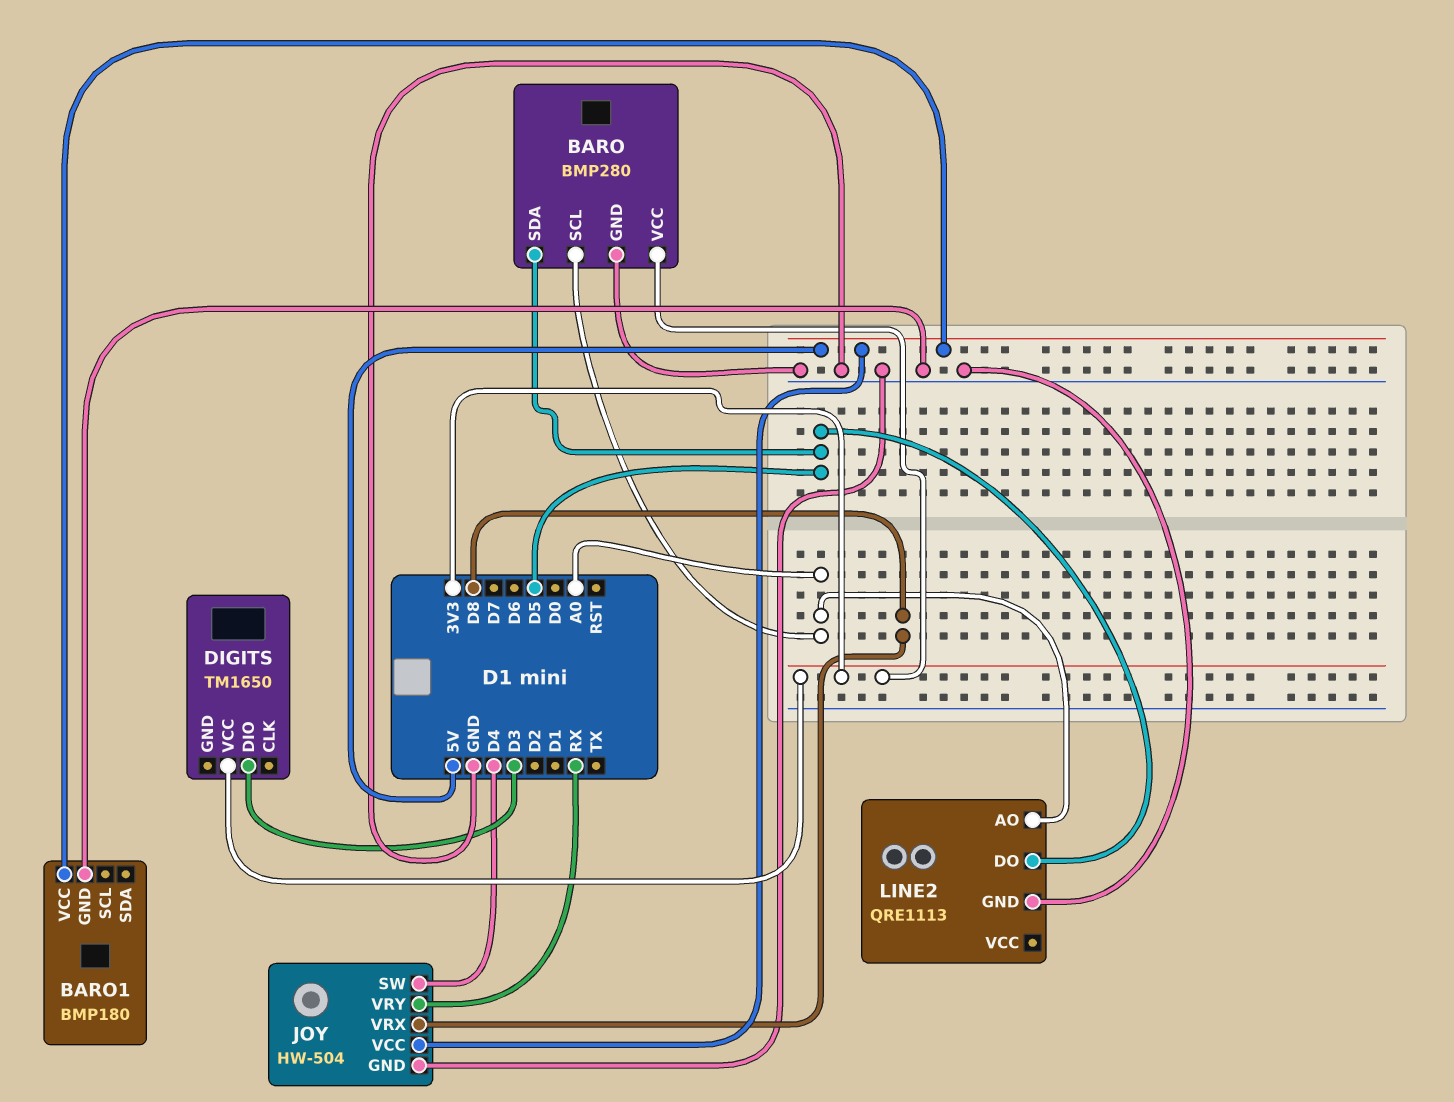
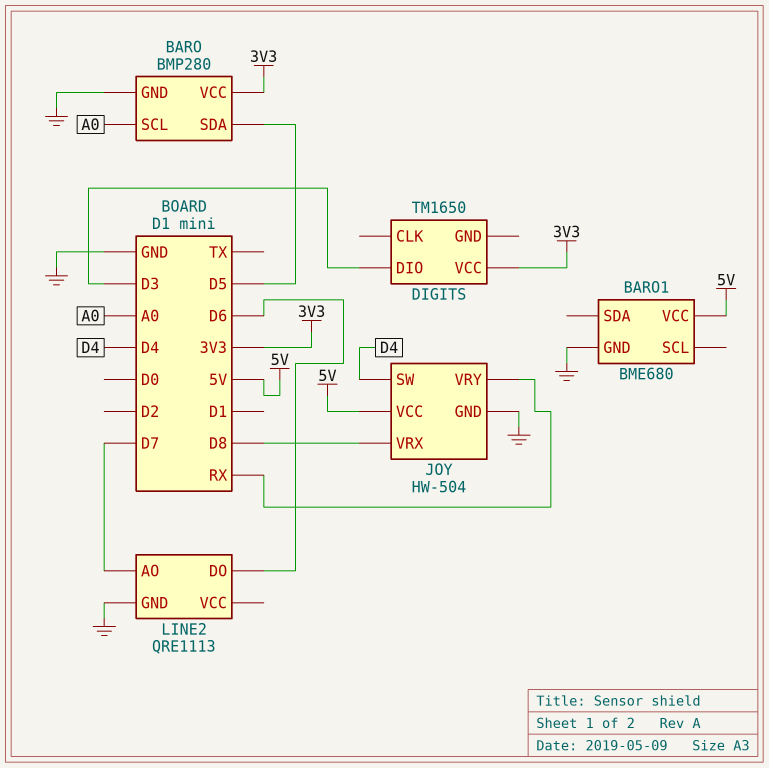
BARO1: BMP180 -> BME680
LINE2 pin AO: A0 -> D7
LINE2 pin DO: D5 -> D6

